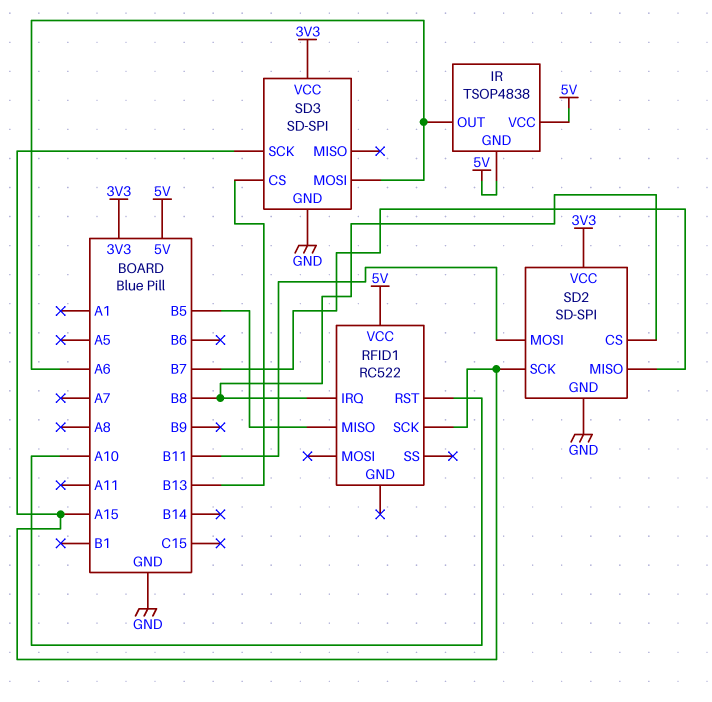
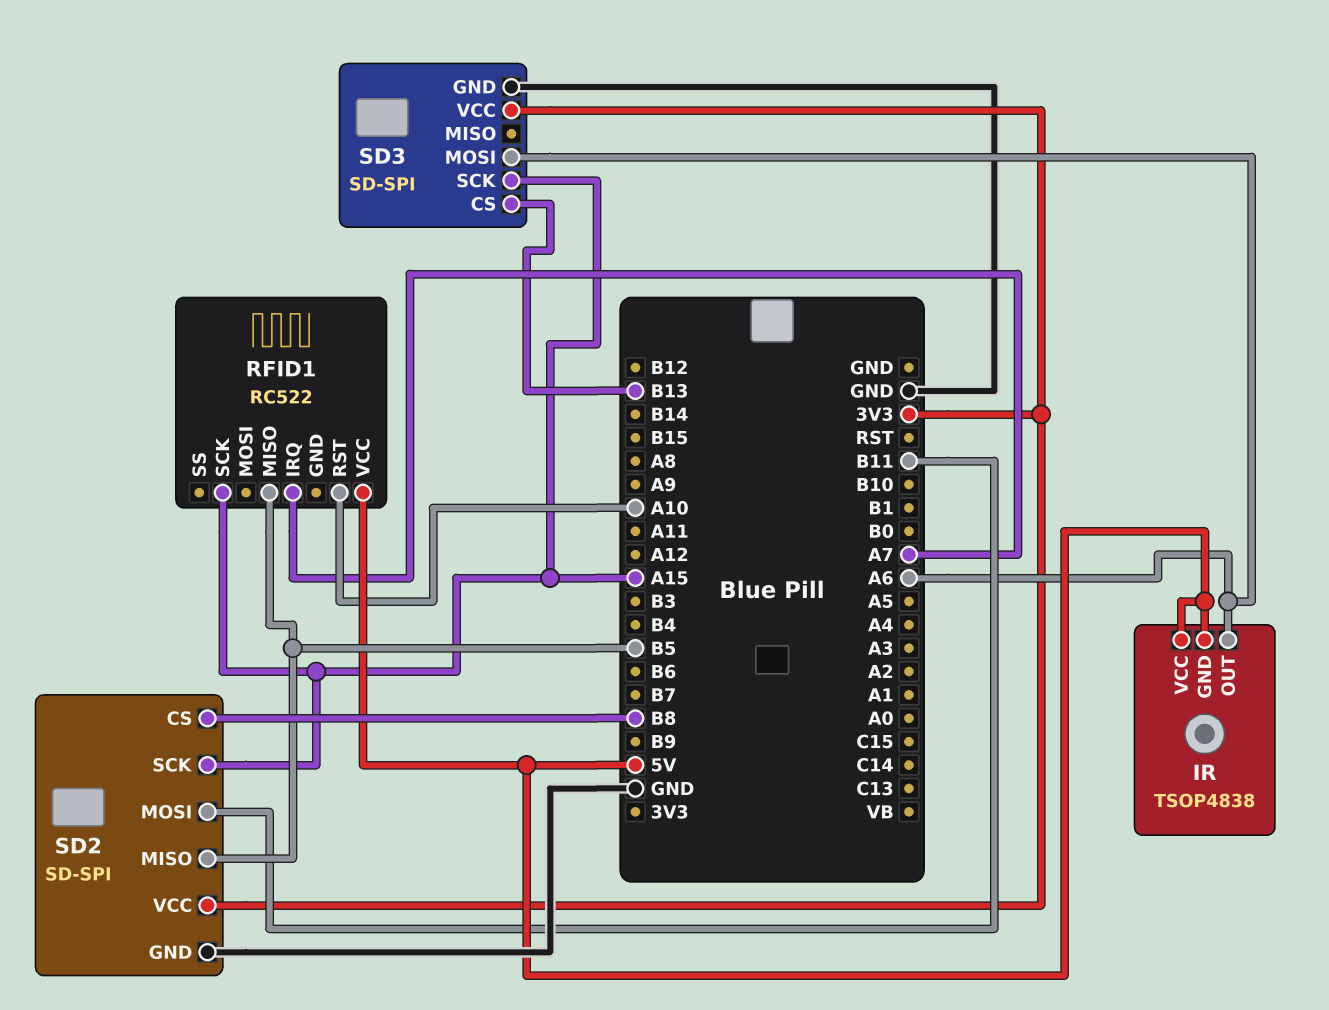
RFID1 pin IRQ: B8 -> A7
SD2 pin MISO: B7 -> B5

